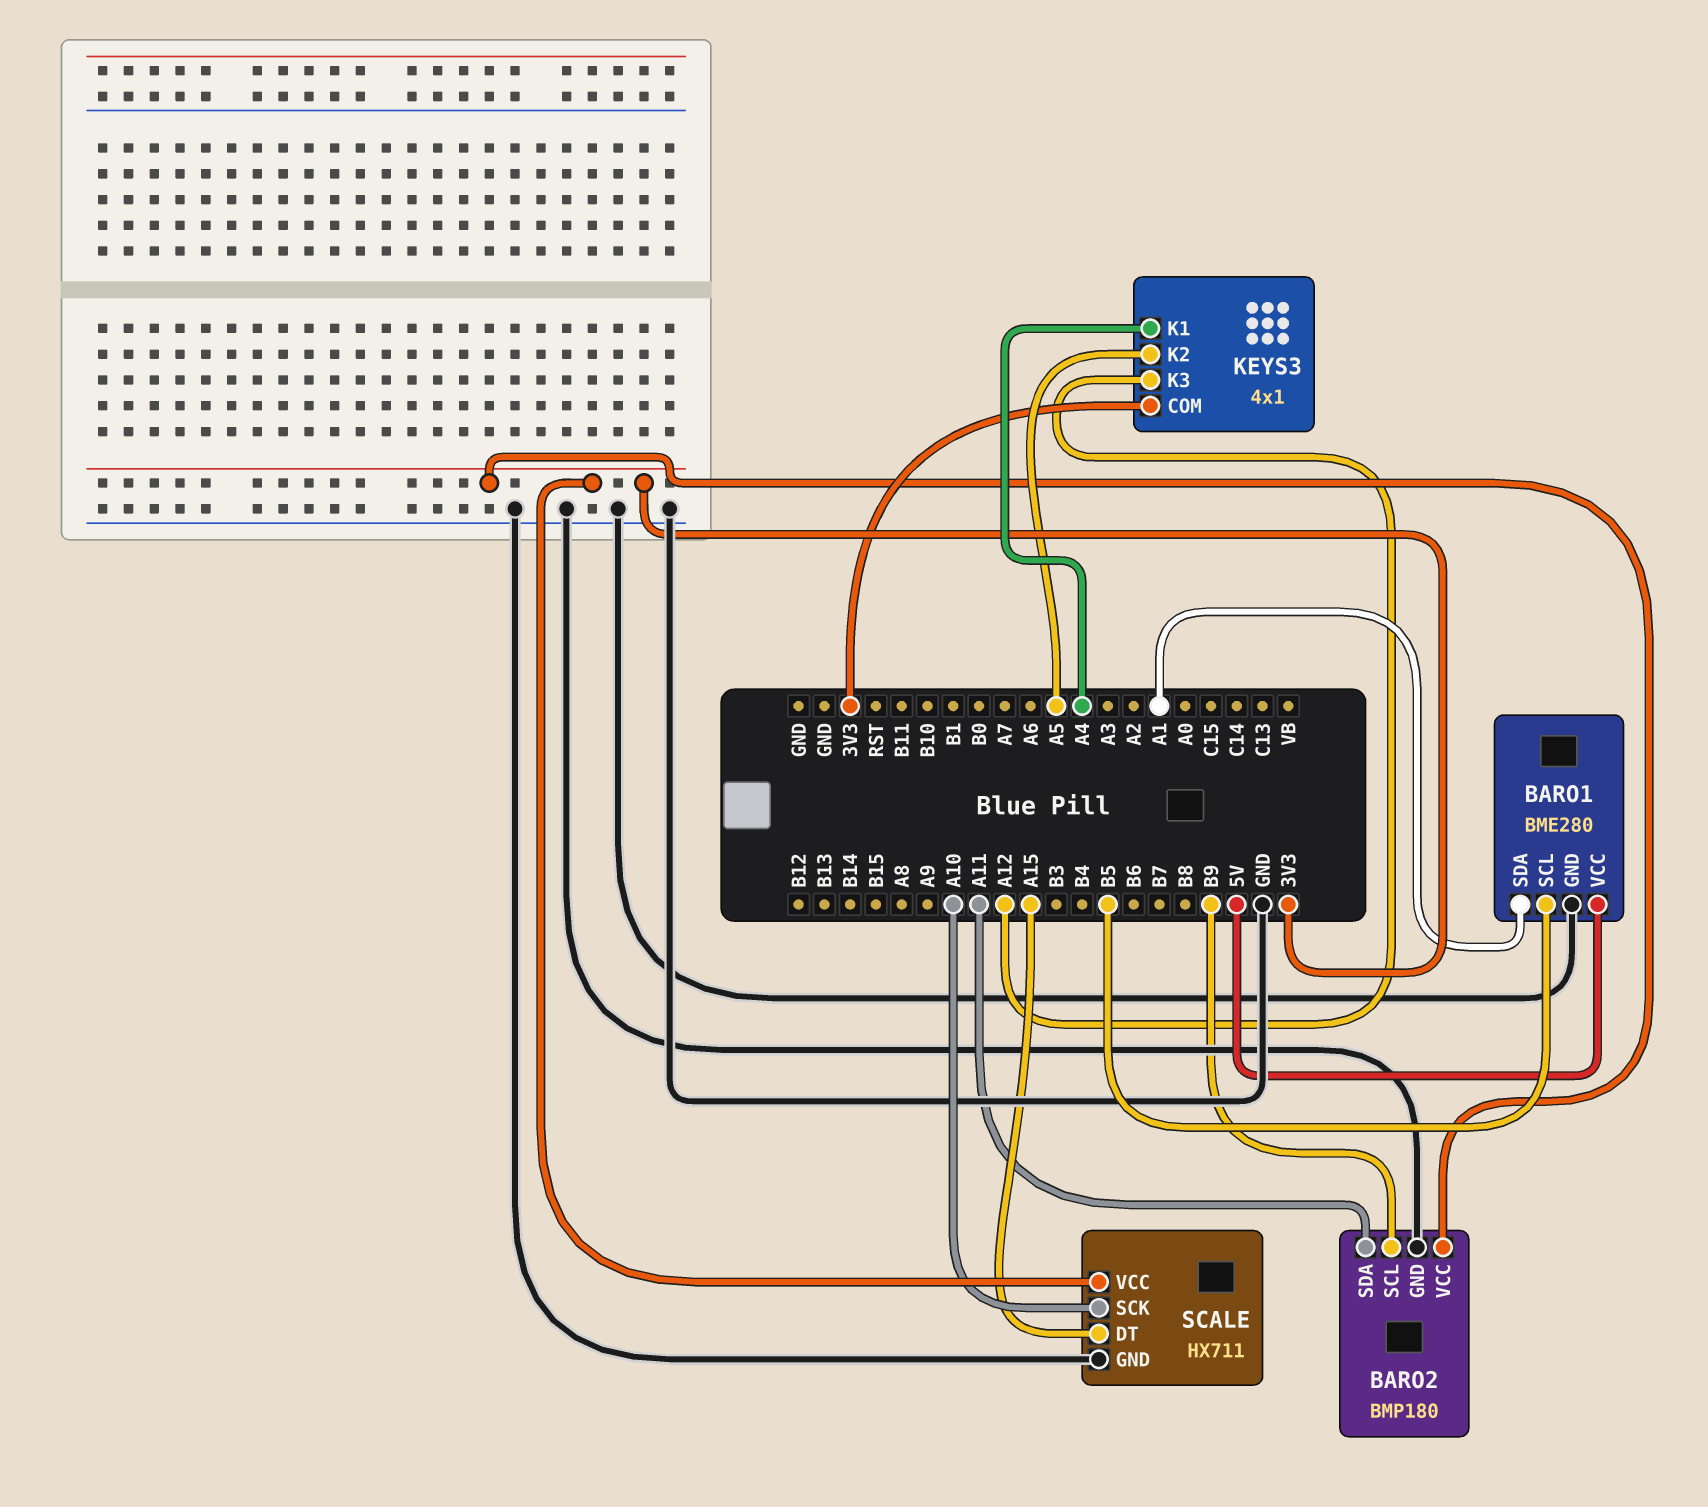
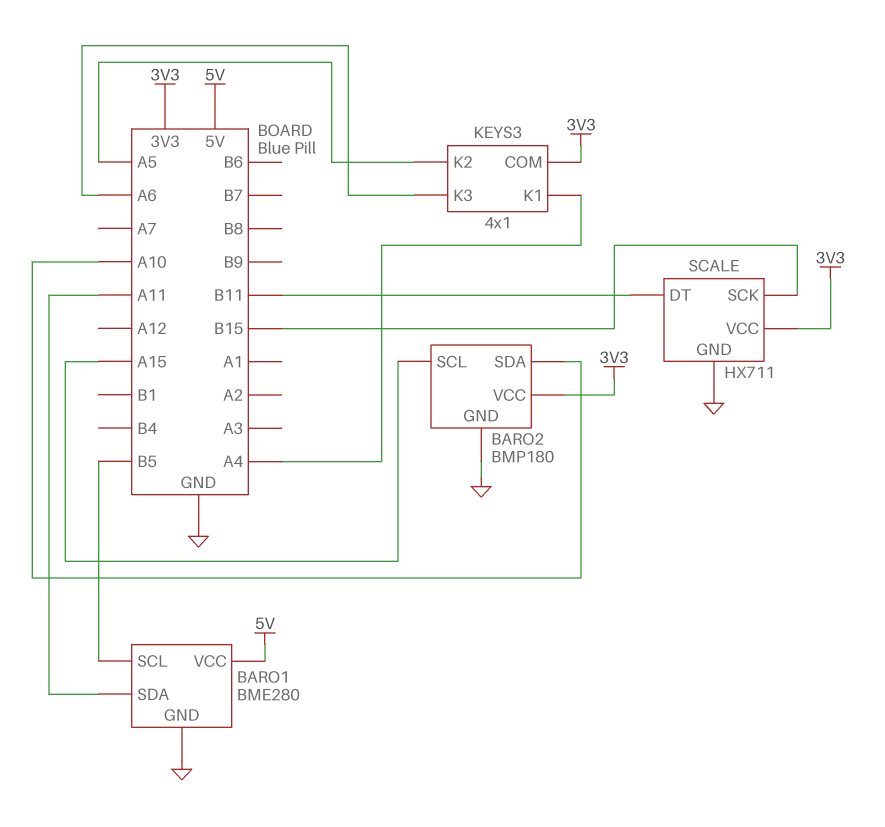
BARO1 pin SDA: A1 -> A11
BARO2 pin SCL: B9 -> A15
BARO2 pin SDA: A11 -> A10
KEYS3 pin K3: A12 -> A6
SCALE pin DT: A15 -> B11
SCALE pin SCK: A10 -> B15

